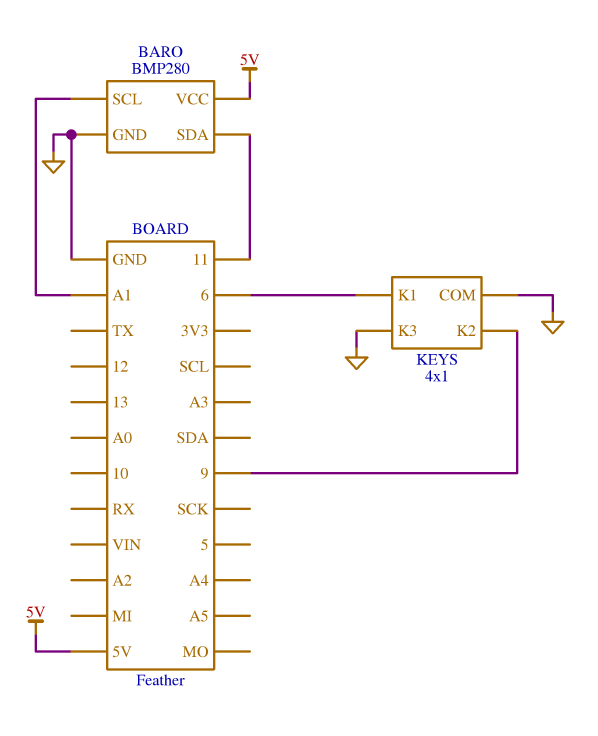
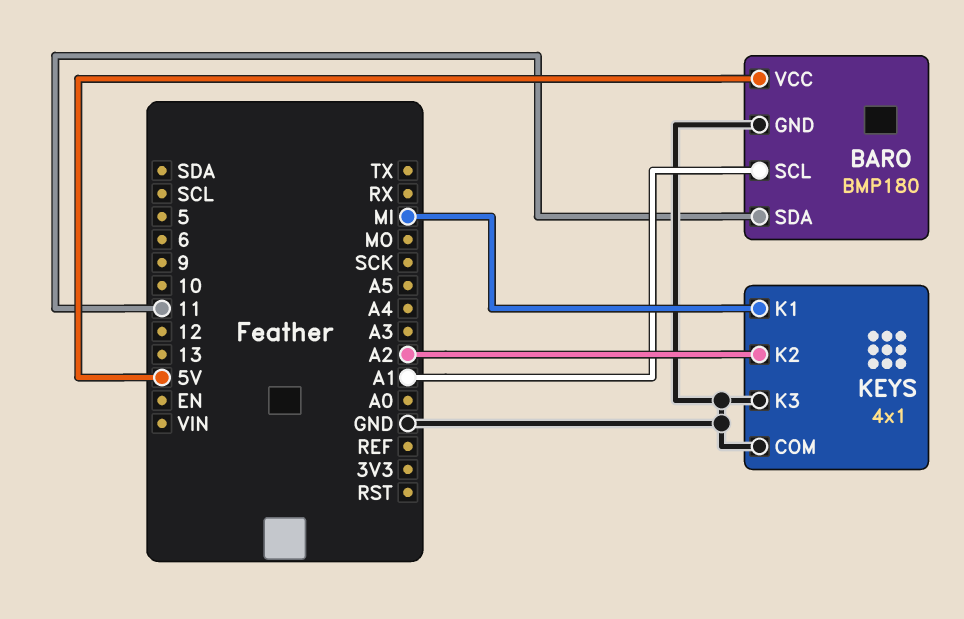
BARO: BMP280 -> BMP180
KEYS pin K1: 6 -> MI
KEYS pin K2: 9 -> A2

